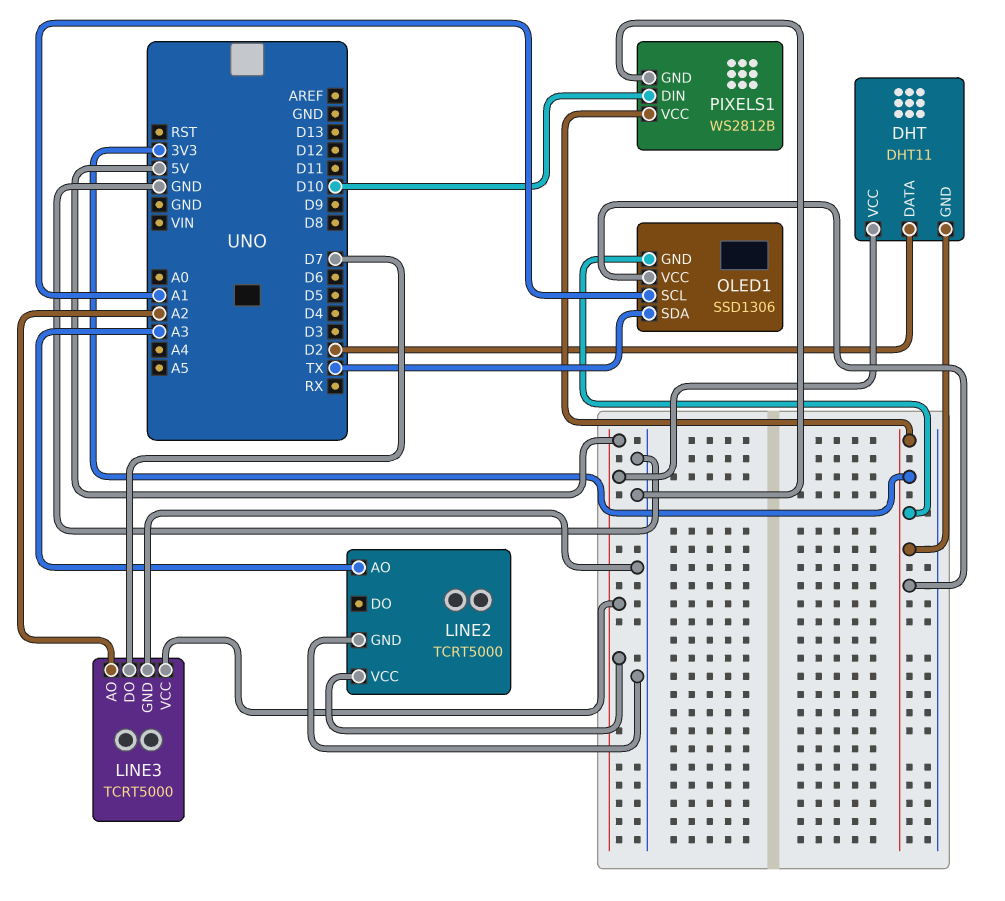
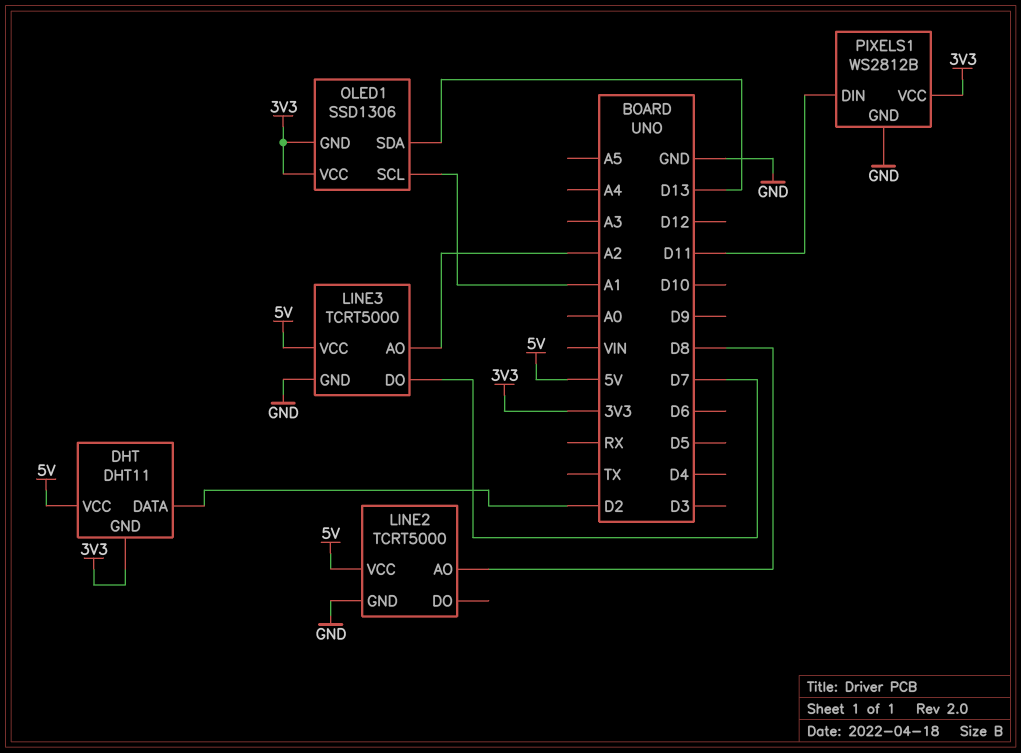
LINE2 pin AO: A3 -> D8
OLED1 pin SDA: TX -> D13
PIXELS1 pin DIN: D10 -> D11

